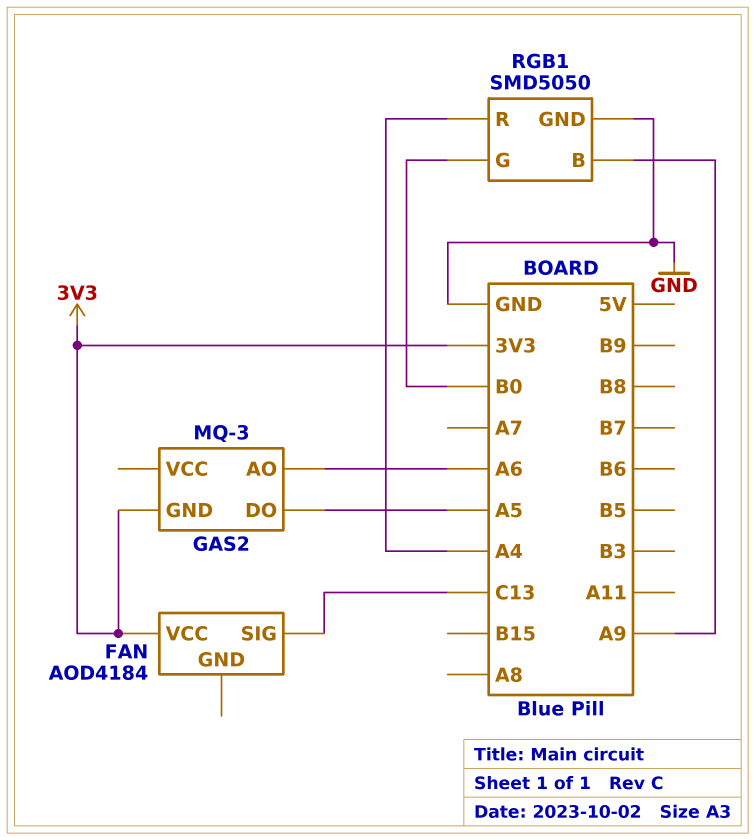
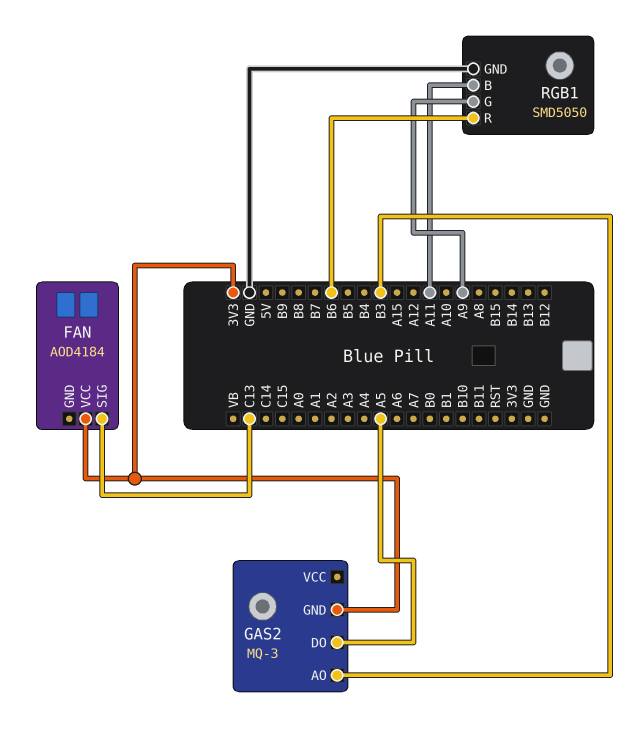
GAS2 pin AO: A6 -> B3
RGB1 pin B: A9 -> A11
RGB1 pin G: B0 -> A9
RGB1 pin R: A4 -> B6

